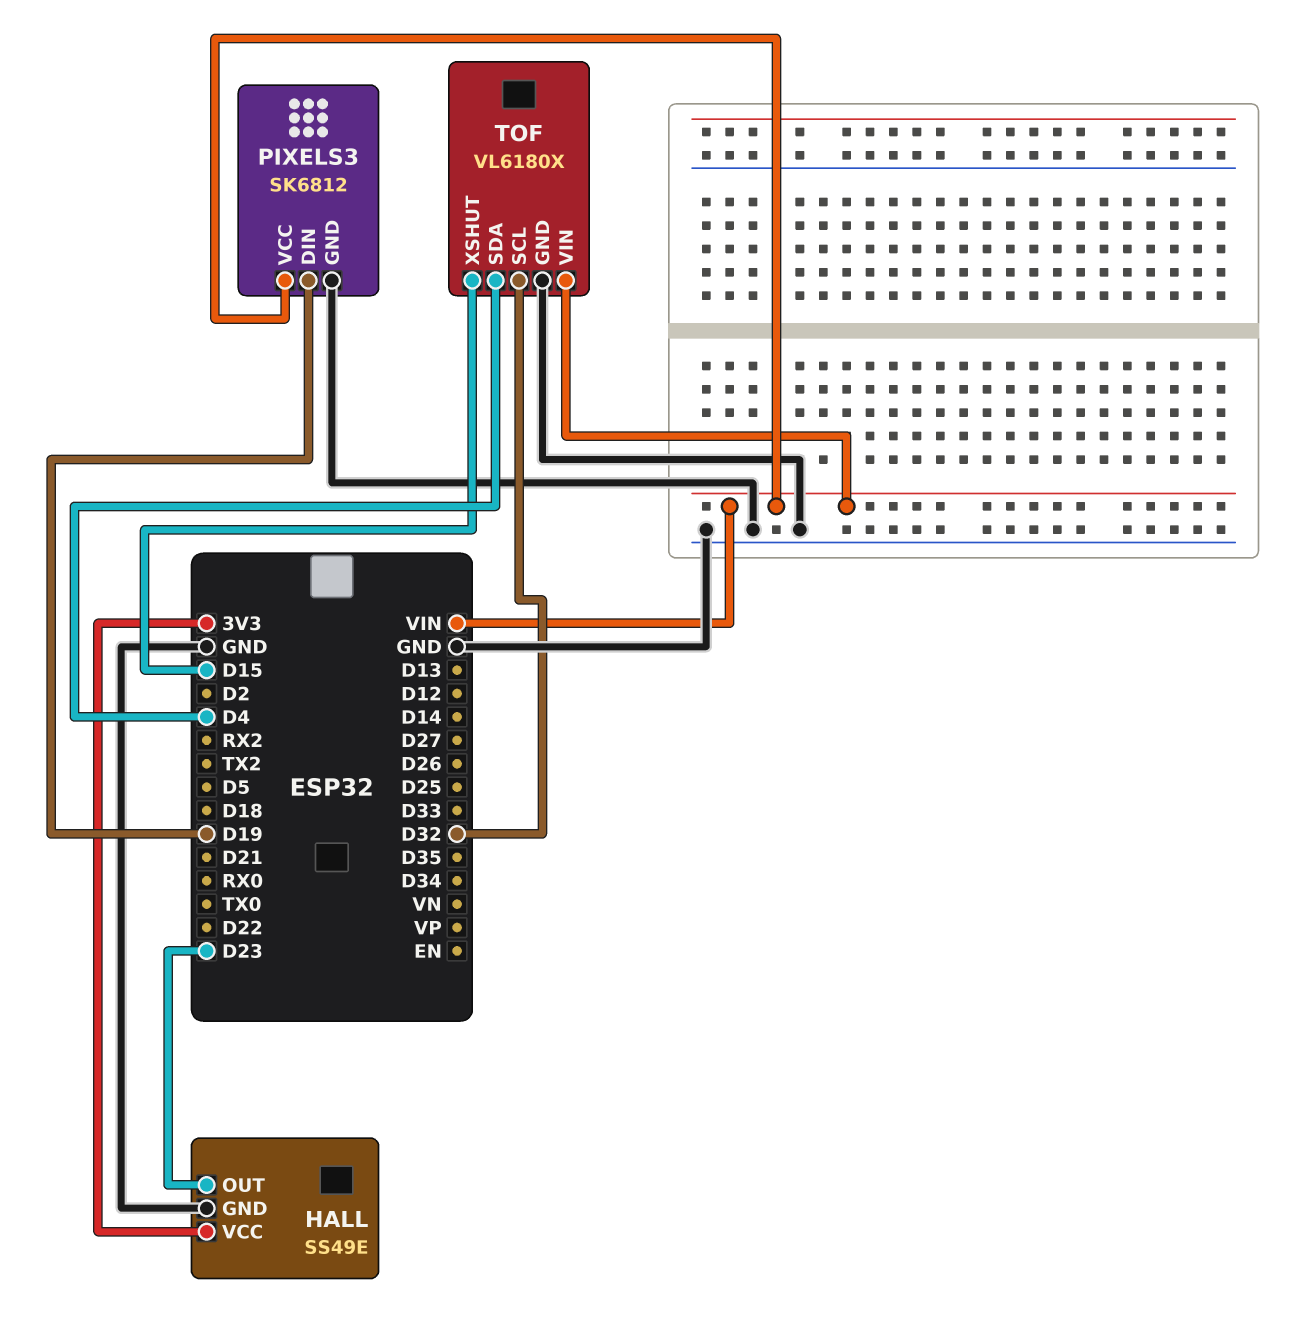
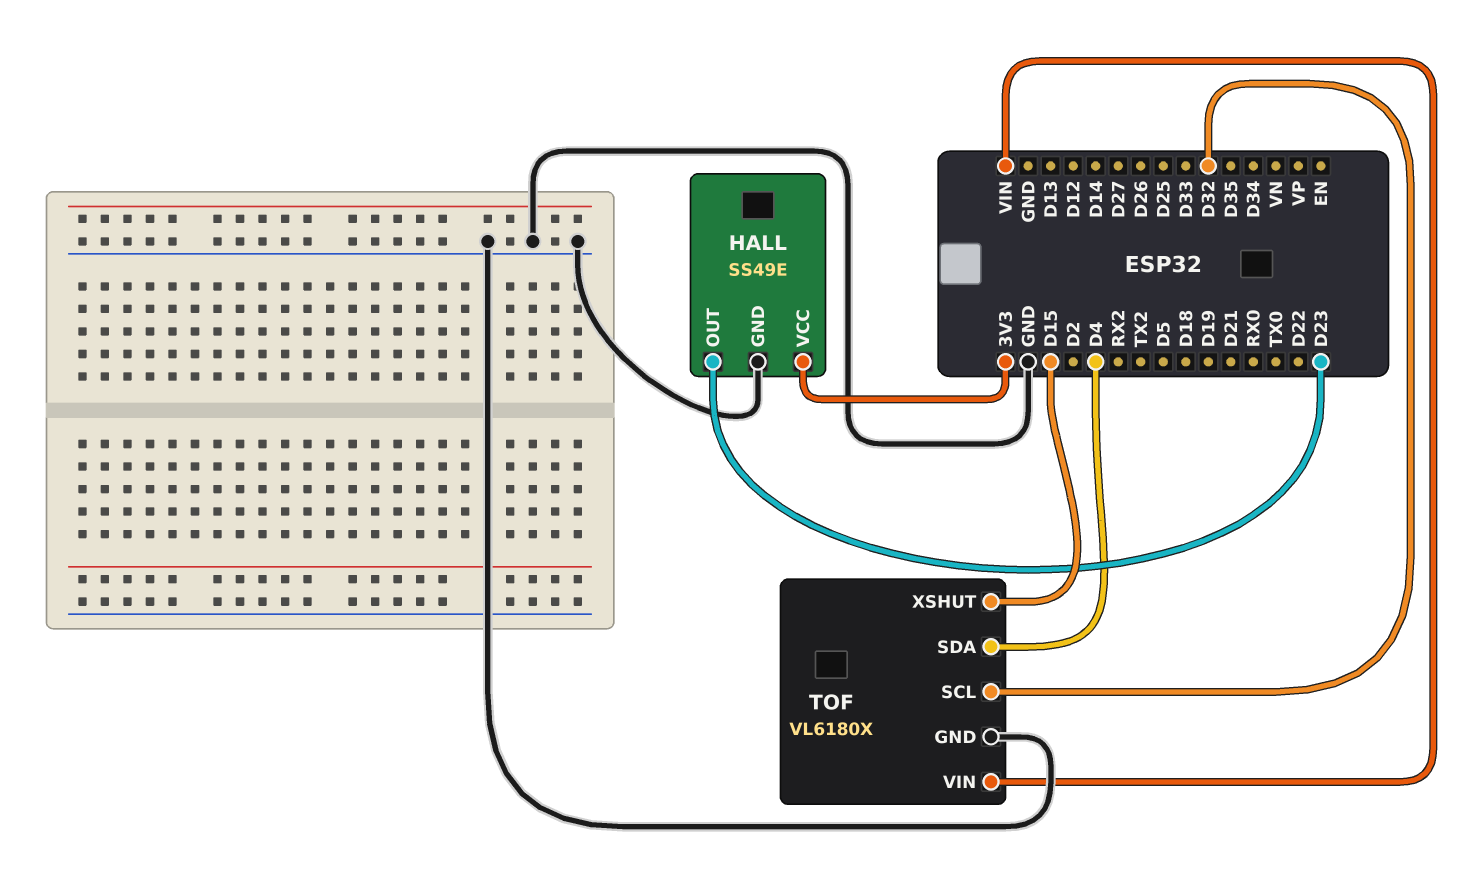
PIXELS3: SK6812 -> none
PIXELS3 pin DIN: D19 -> none
PIXELS3 pin GND: GND -> none
PIXELS3 pin VCC: VIN -> none

